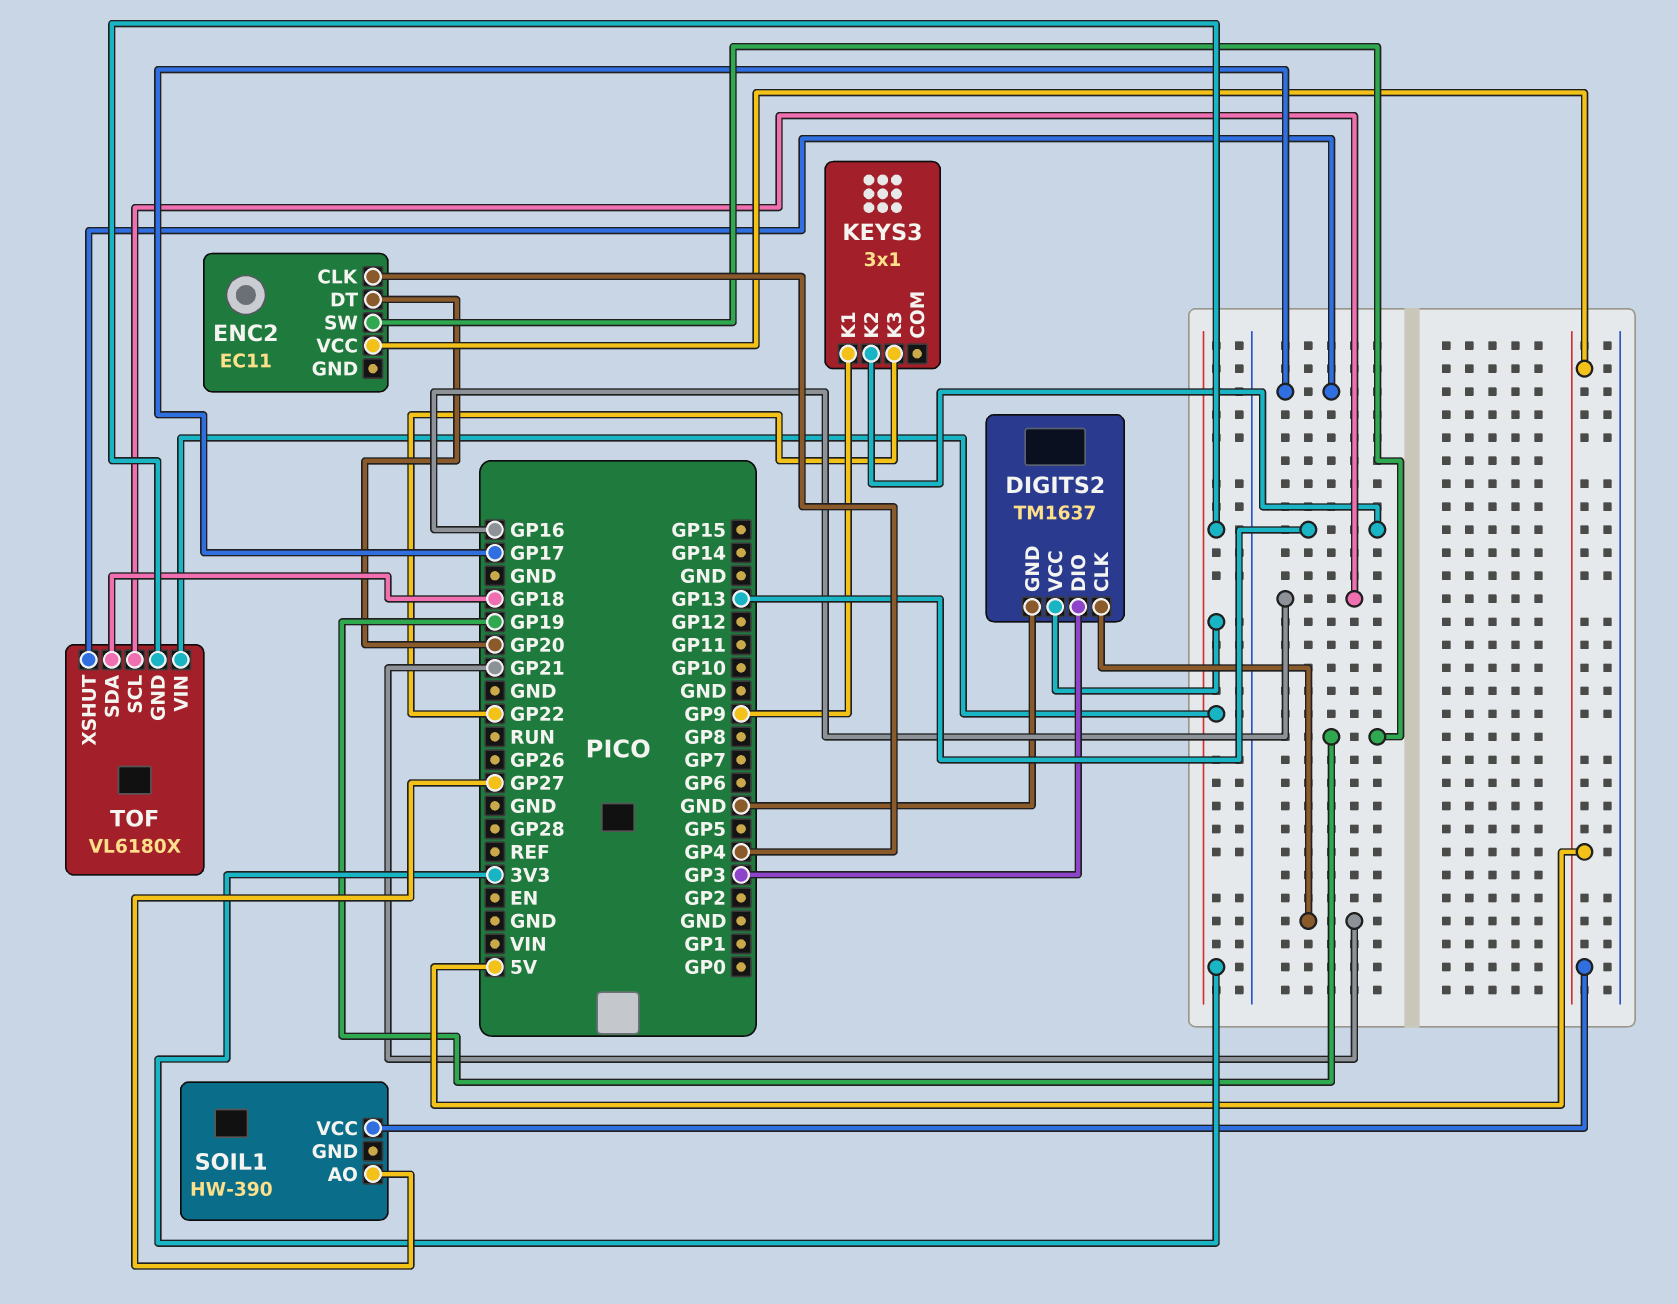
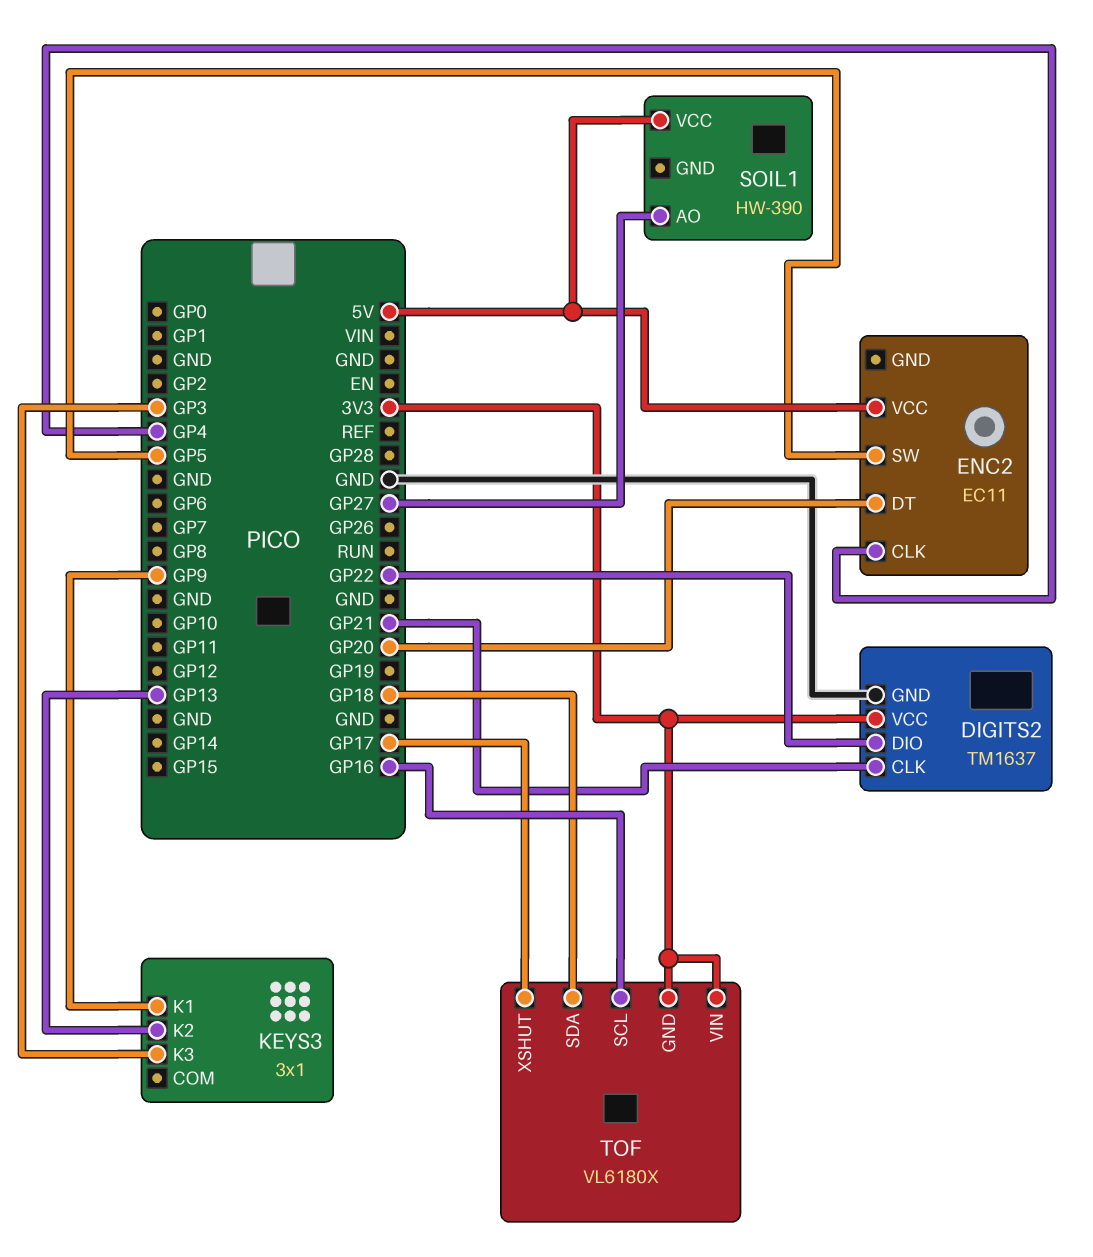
DIGITS2 pin DIO: GP3 -> GP22
ENC2 pin SW: GP19 -> GP5
KEYS3 pin K3: GP22 -> GP3

